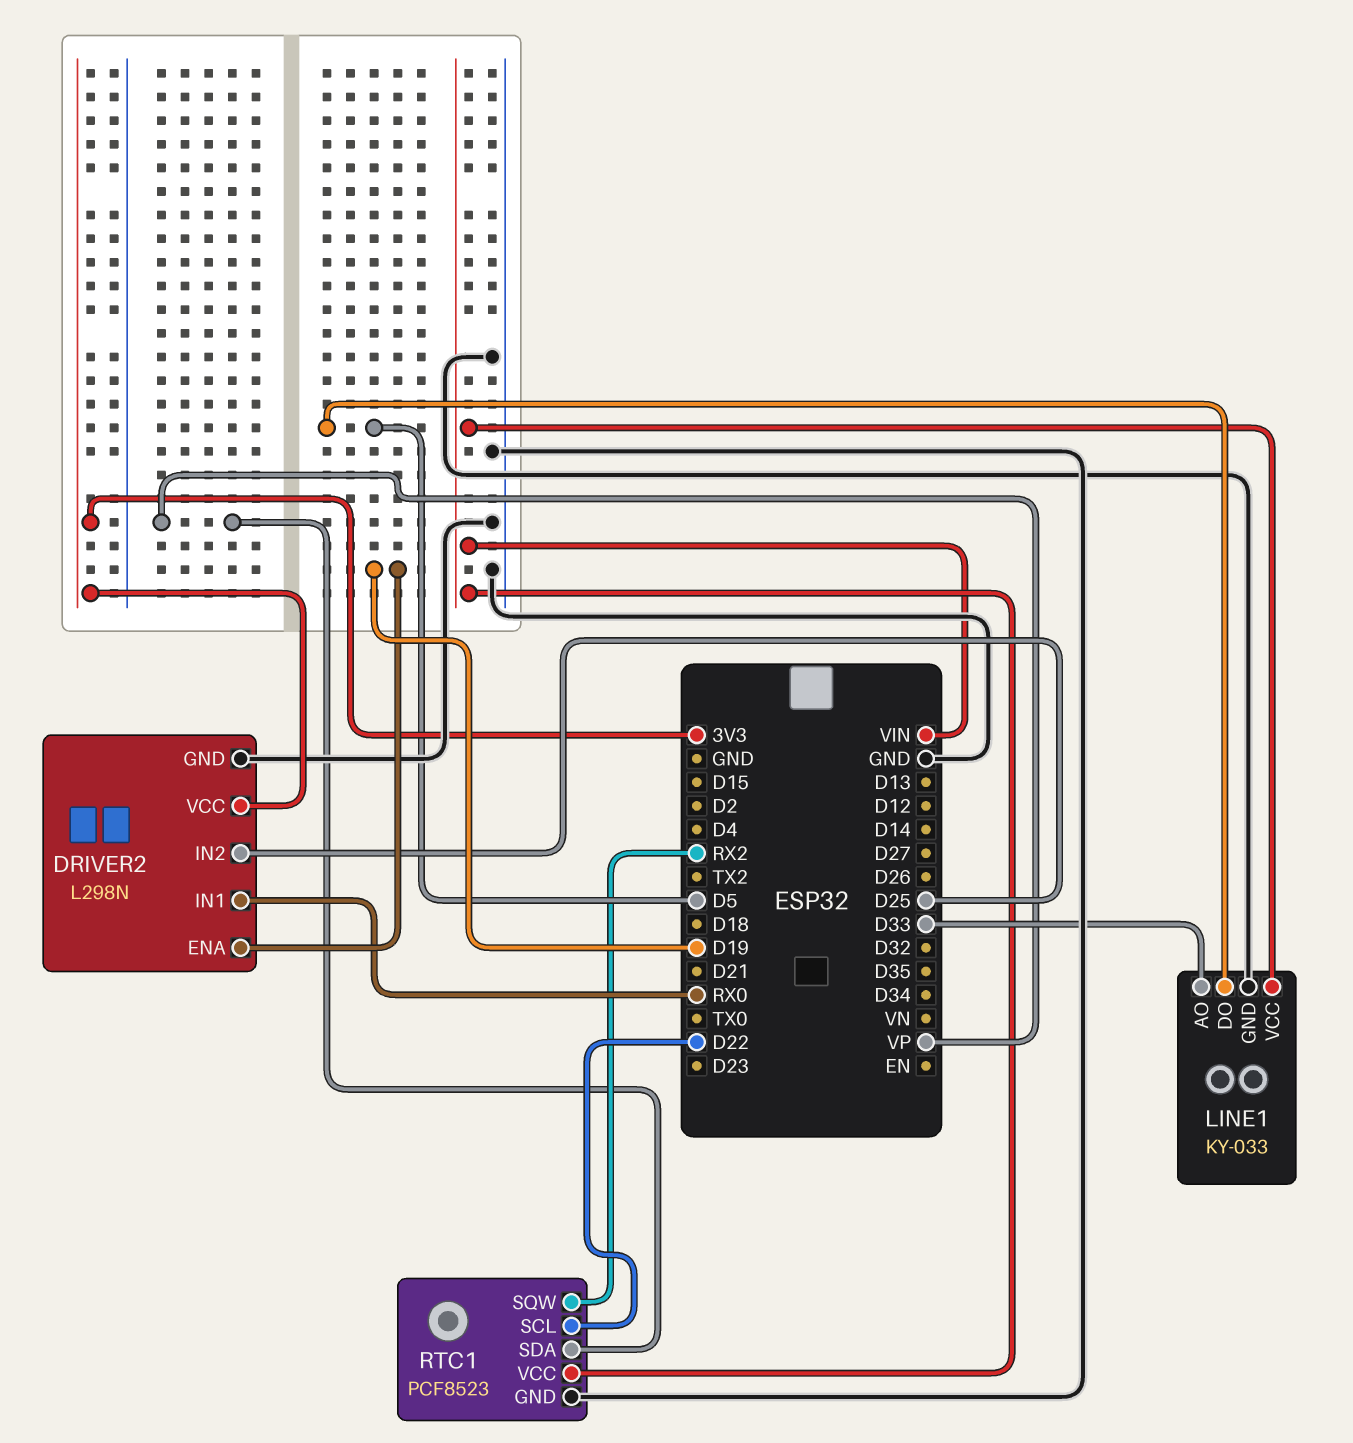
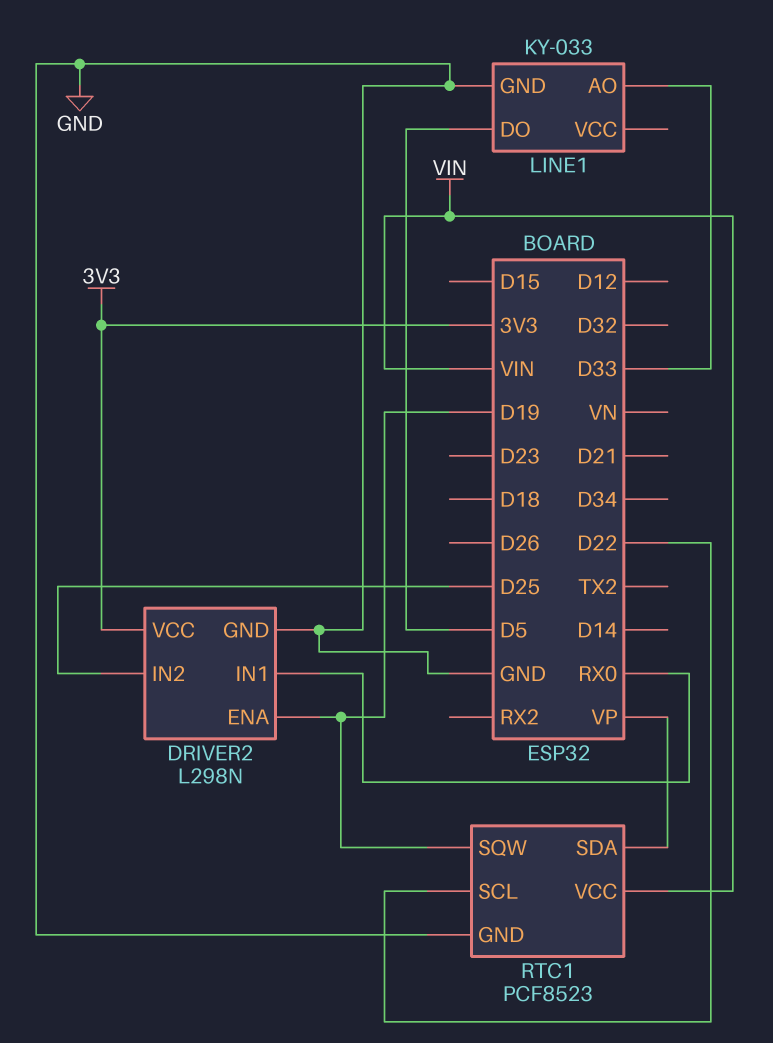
LINE1 pin VCC: VIN -> none
RTC1 pin SQW: RX2 -> D19

